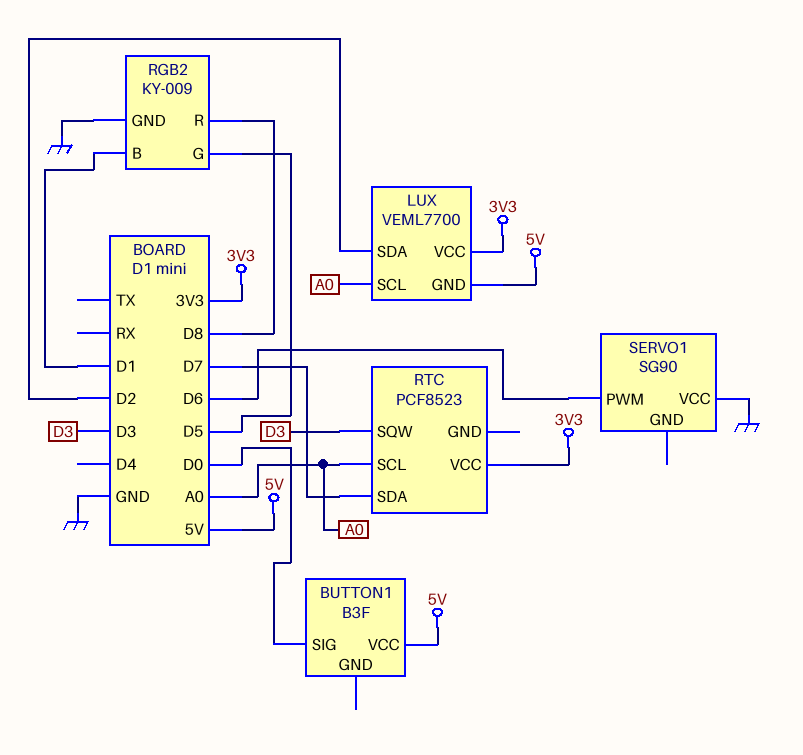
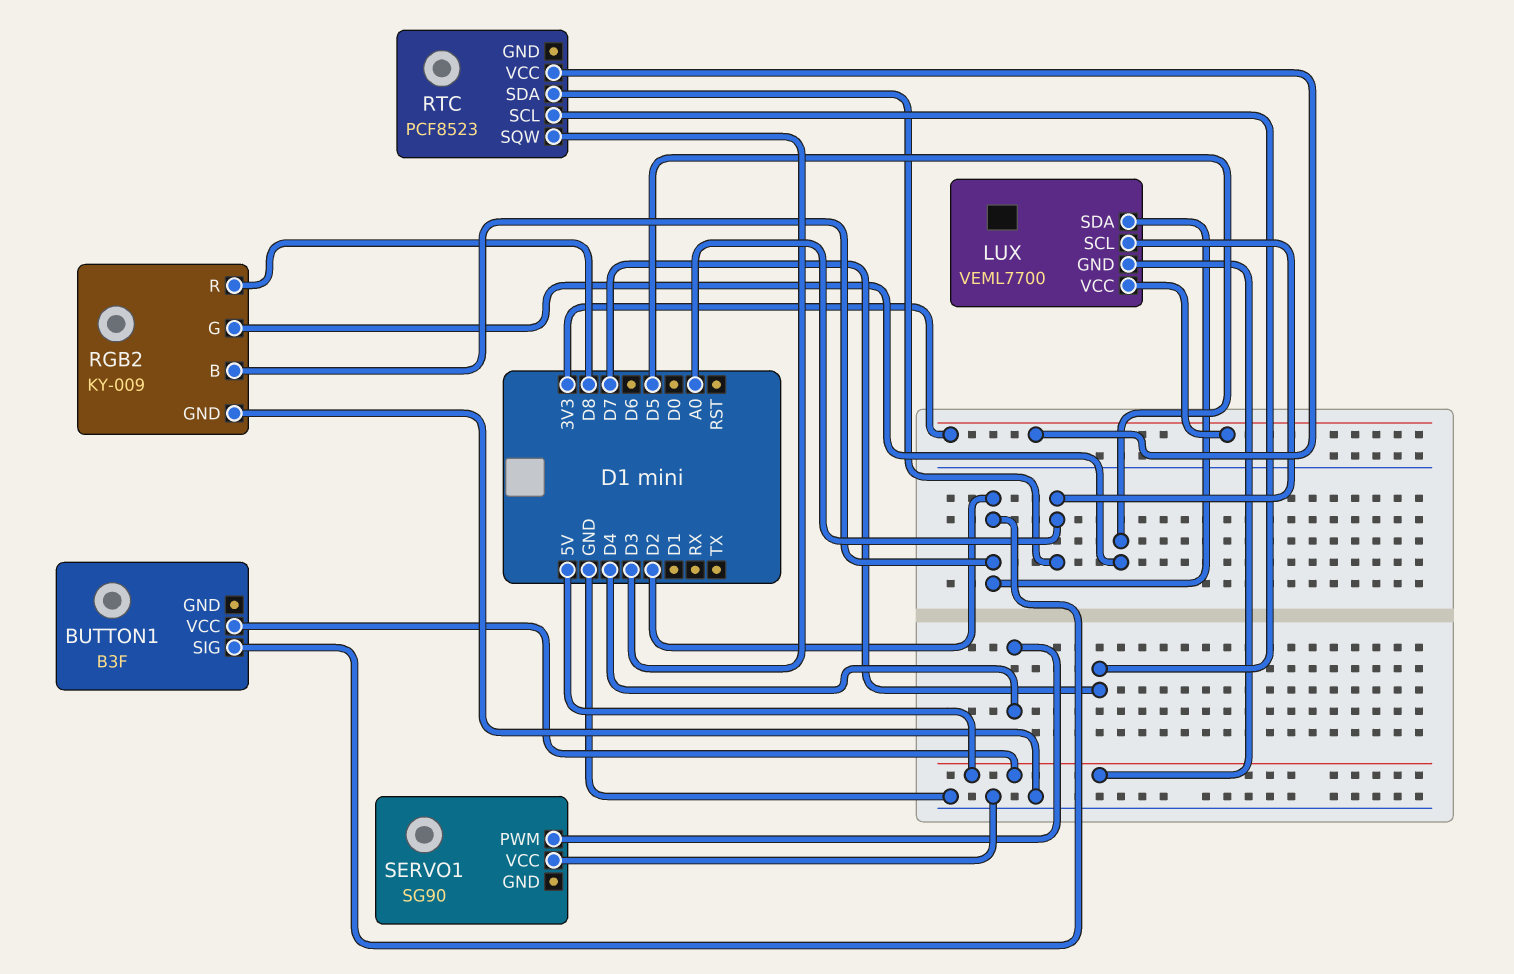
BUTTON1 pin SIG: D0 -> D2
RGB2 pin B: D1 -> D2
RTC pin SCL: A0 -> D7
RTC pin SDA: D7 -> A0
SERVO1 pin PWM: D6 -> D4

